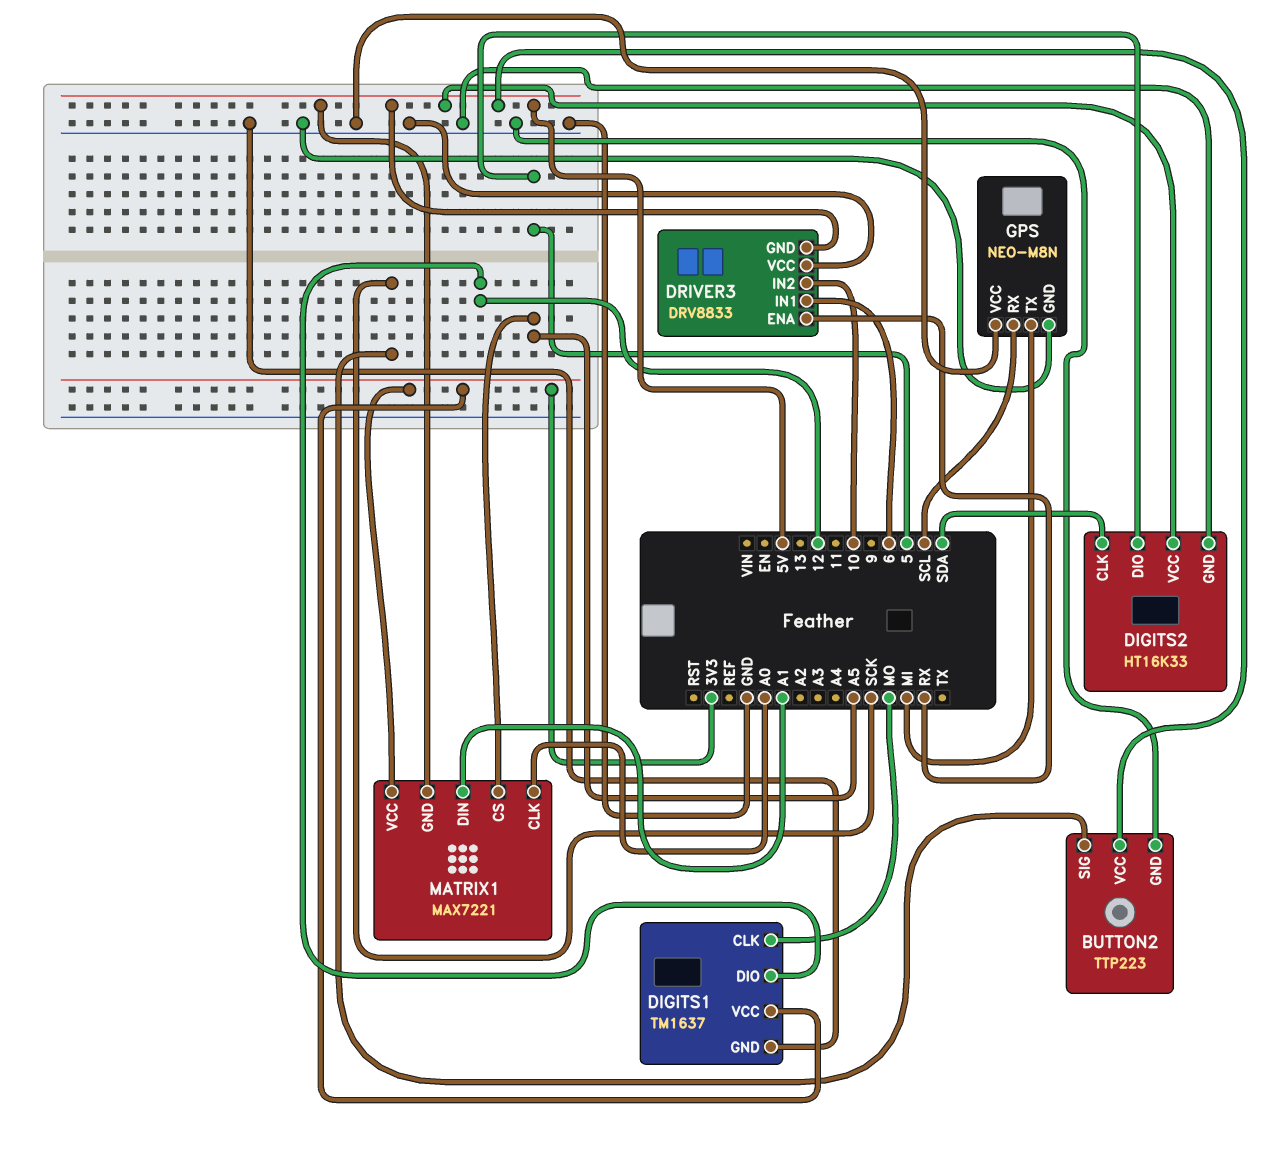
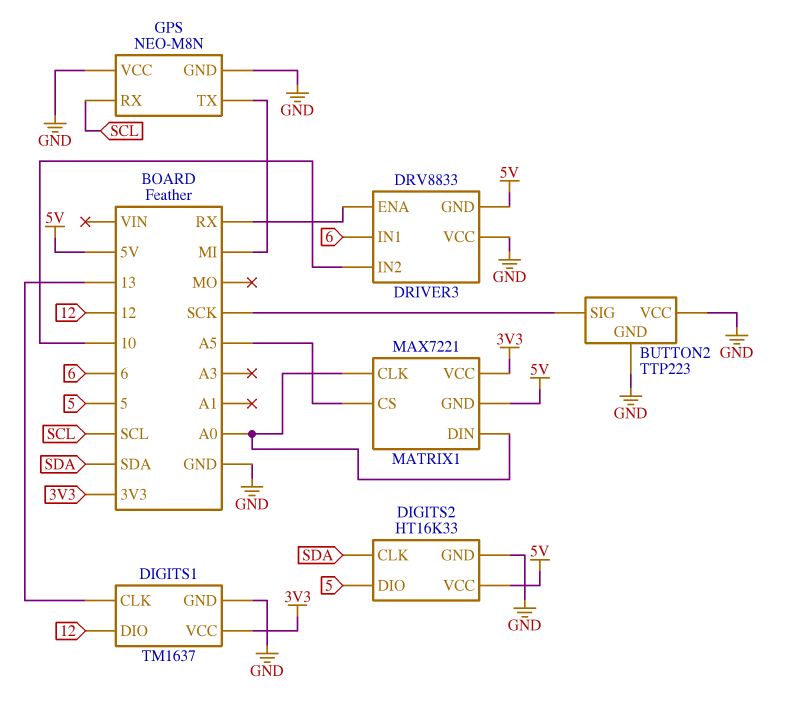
BUTTON2 pin VCC: 5V -> GND
DIGITS1 pin CLK: MO -> 13
MATRIX1 pin DIN: A1 -> A0

